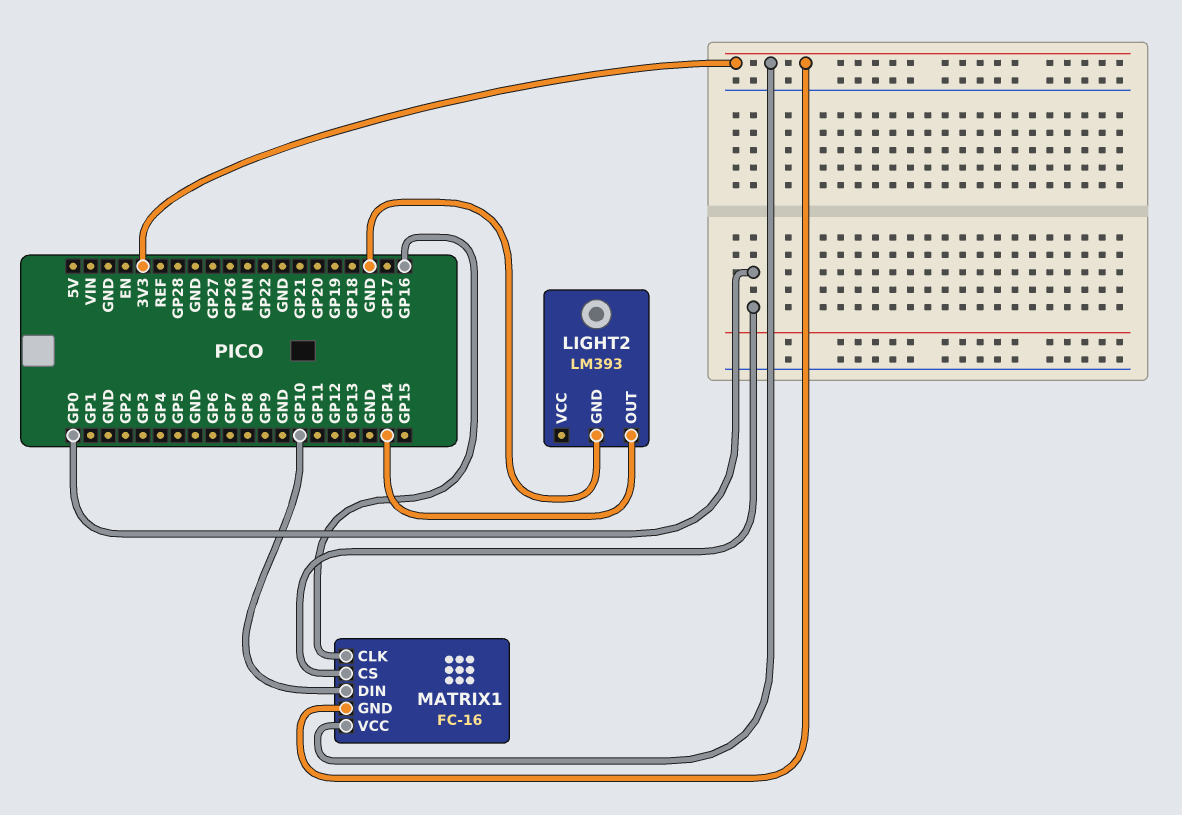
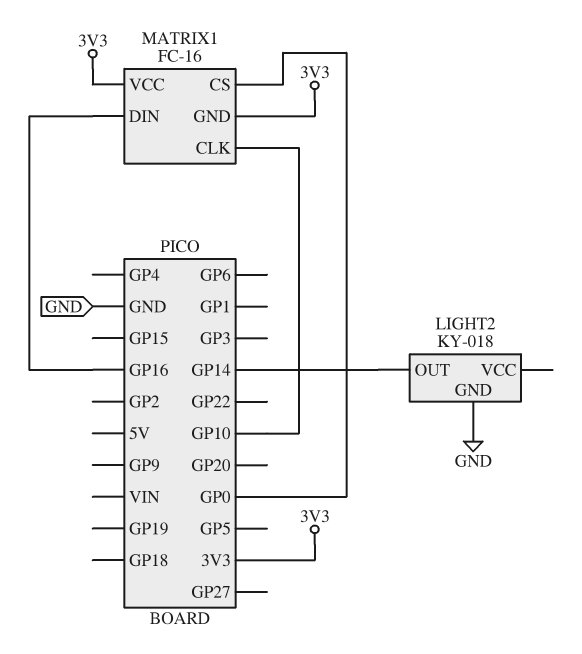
LIGHT2: LM393 -> KY-018
MATRIX1 pin CLK: GP16 -> GP10
MATRIX1 pin DIN: GP10 -> GP16

